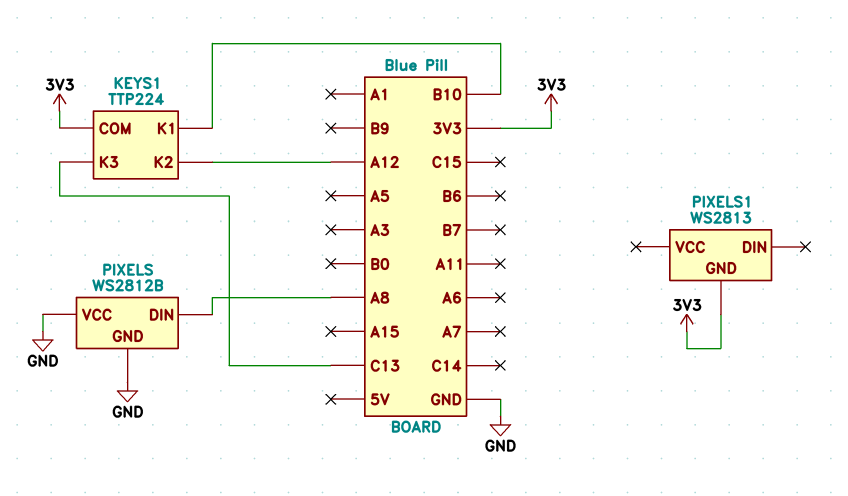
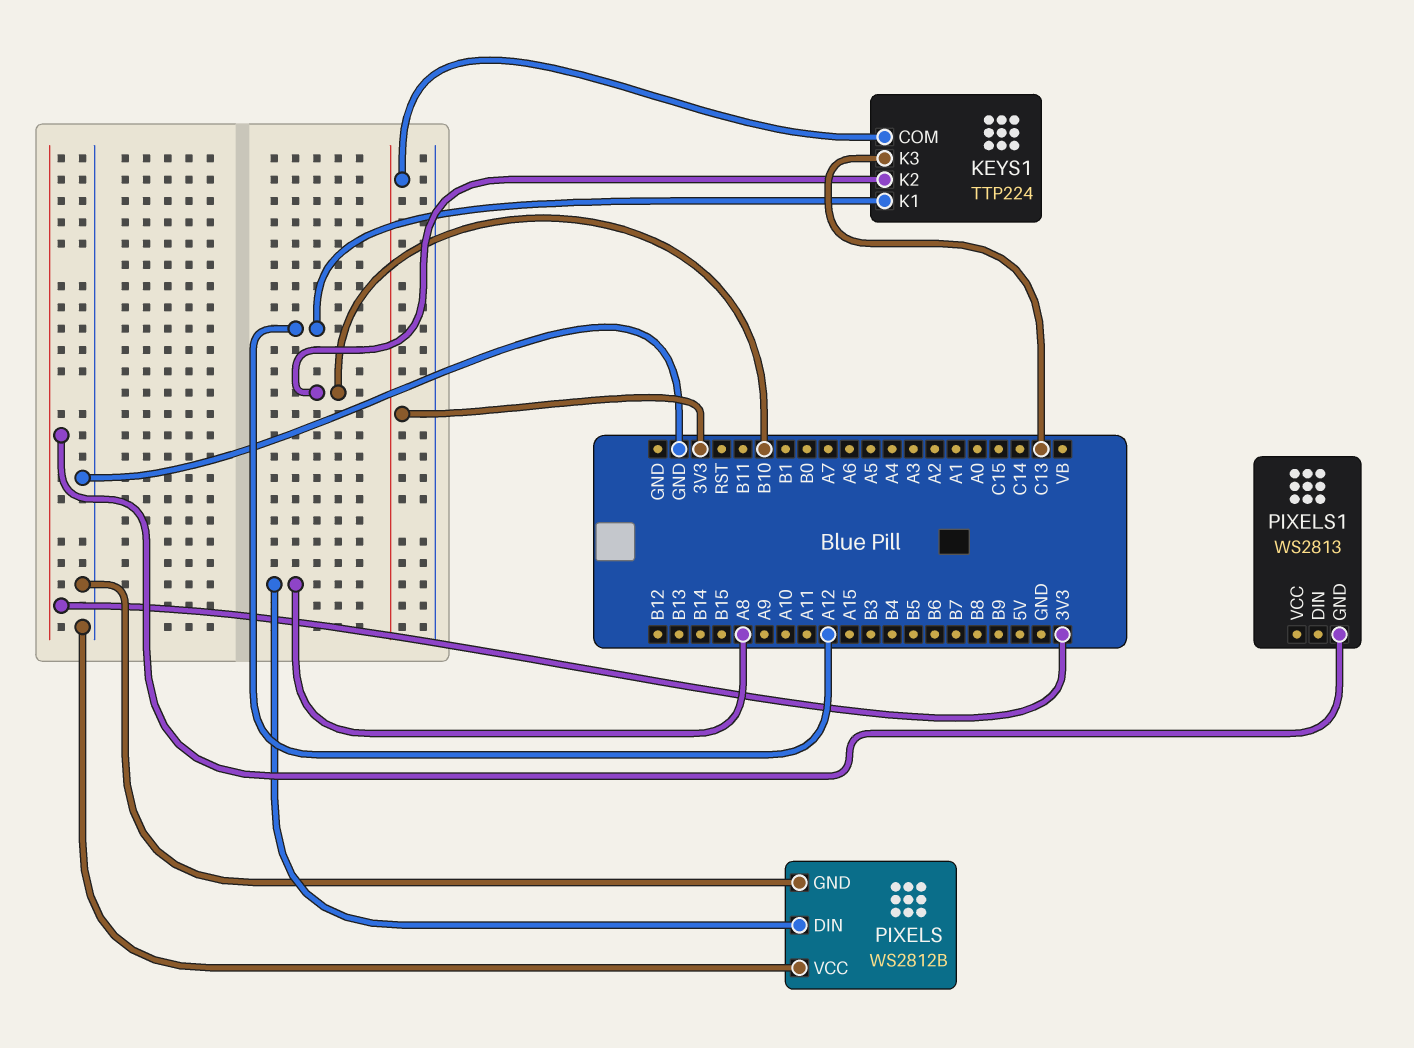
KEYS1 pin K1: B10 -> A12
KEYS1 pin K2: A12 -> B10

